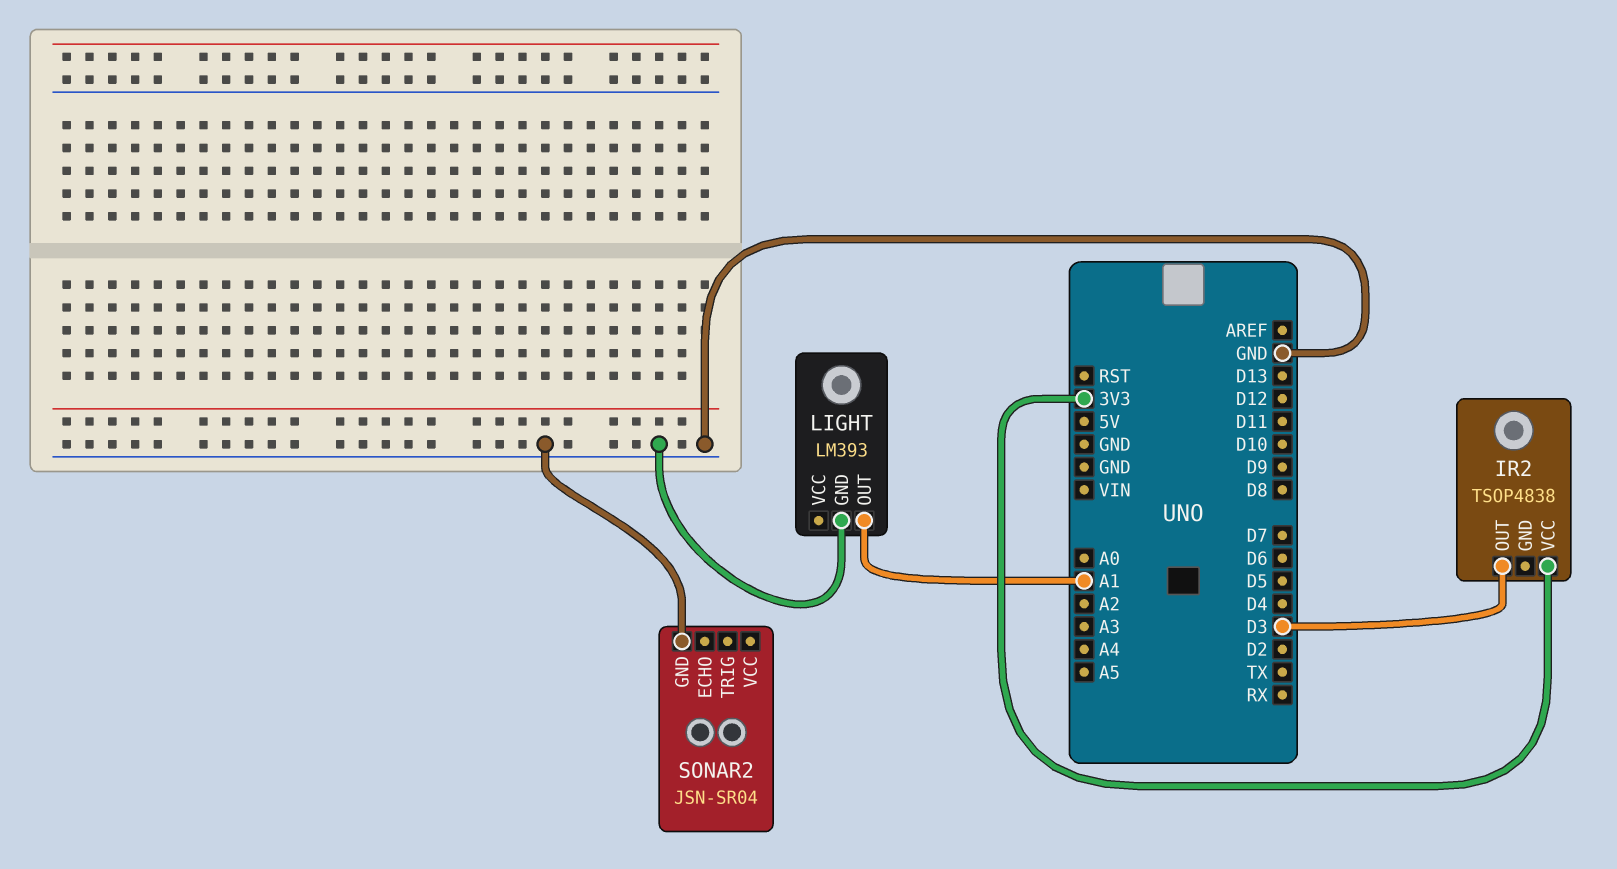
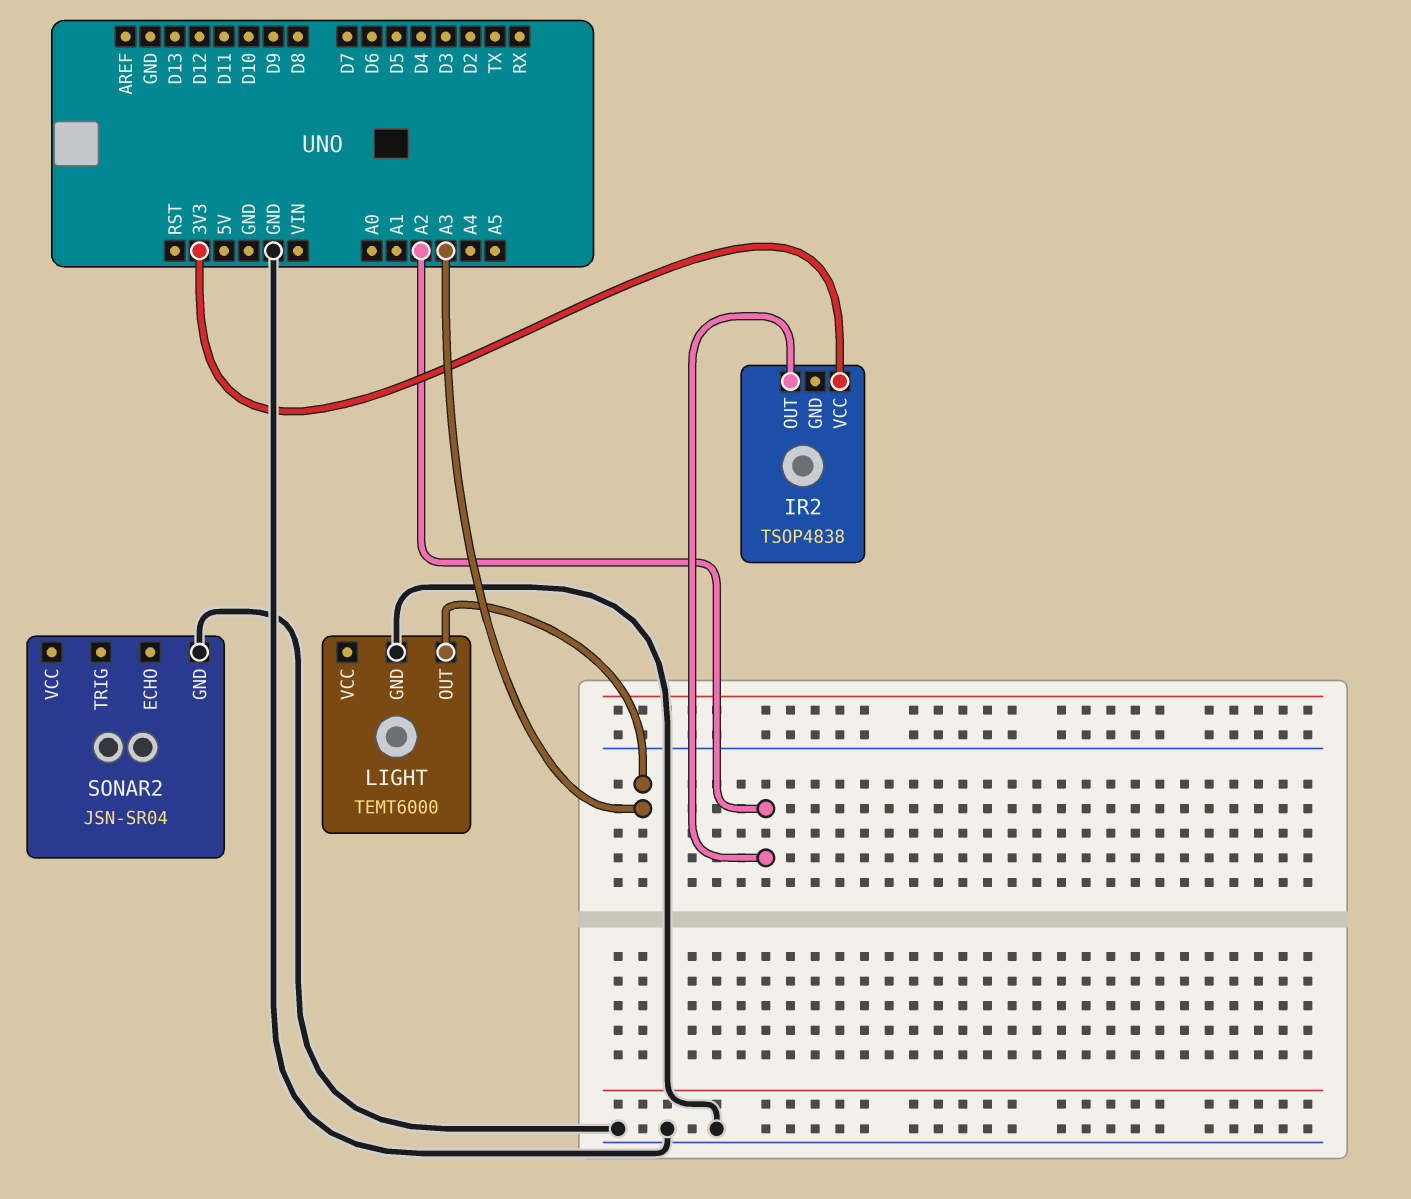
IR2 pin OUT: D3 -> A2
LIGHT: LM393 -> TEMT6000
LIGHT pin OUT: A1 -> A3

